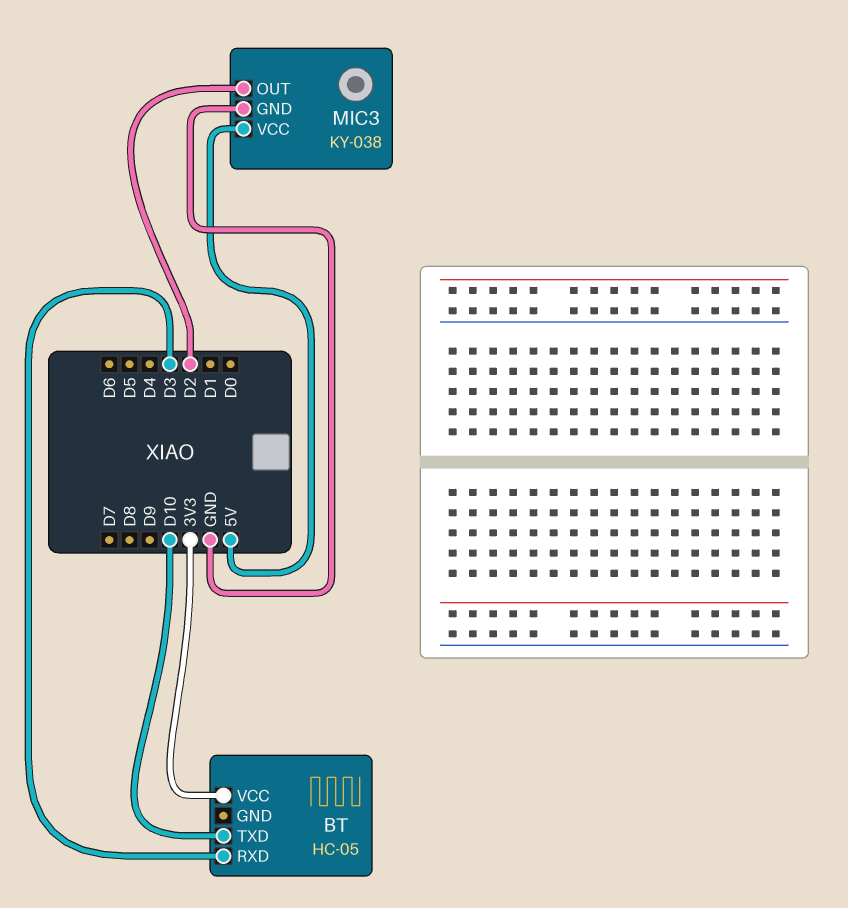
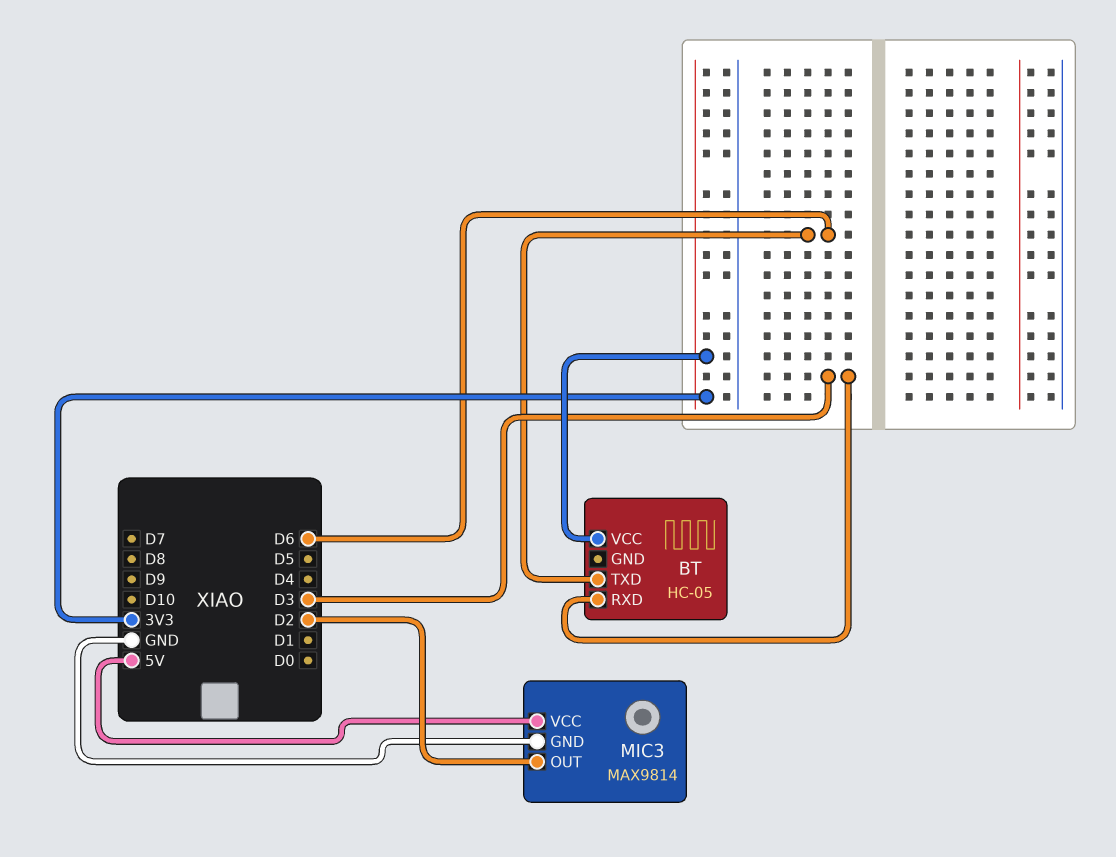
BT pin TXD: D10 -> D6
MIC3: KY-038 -> MAX9814

